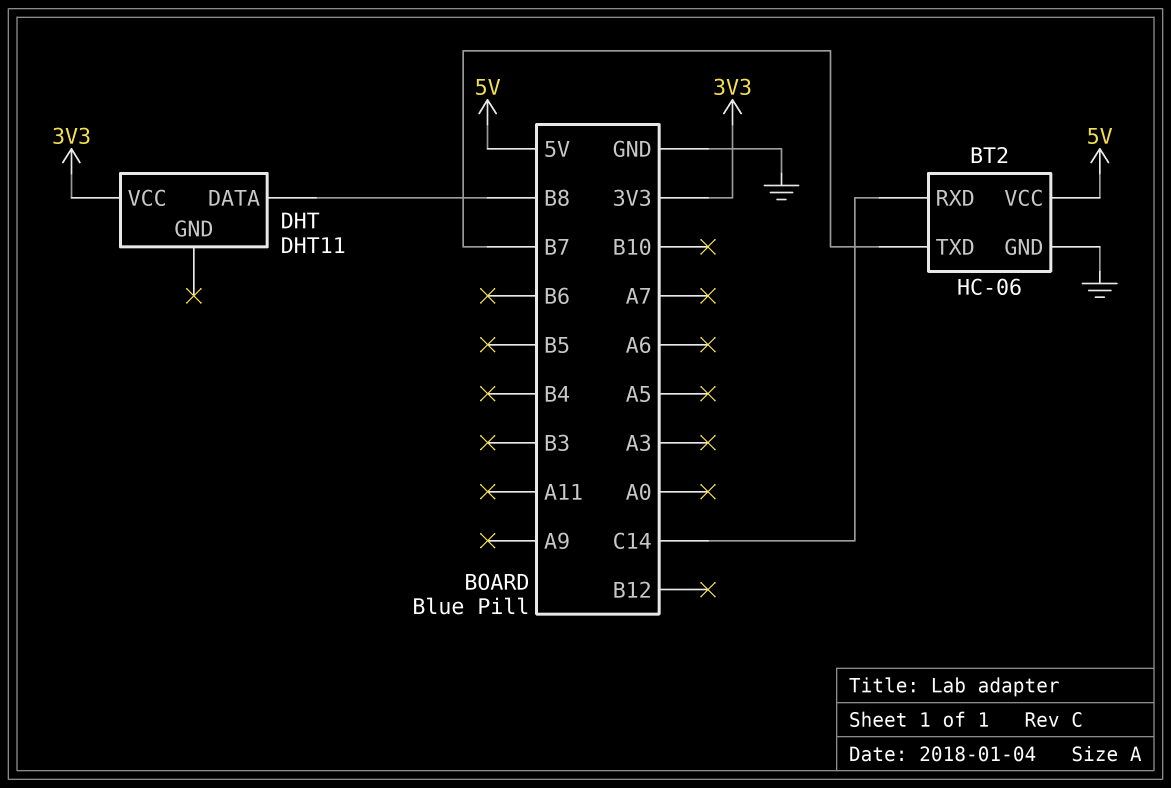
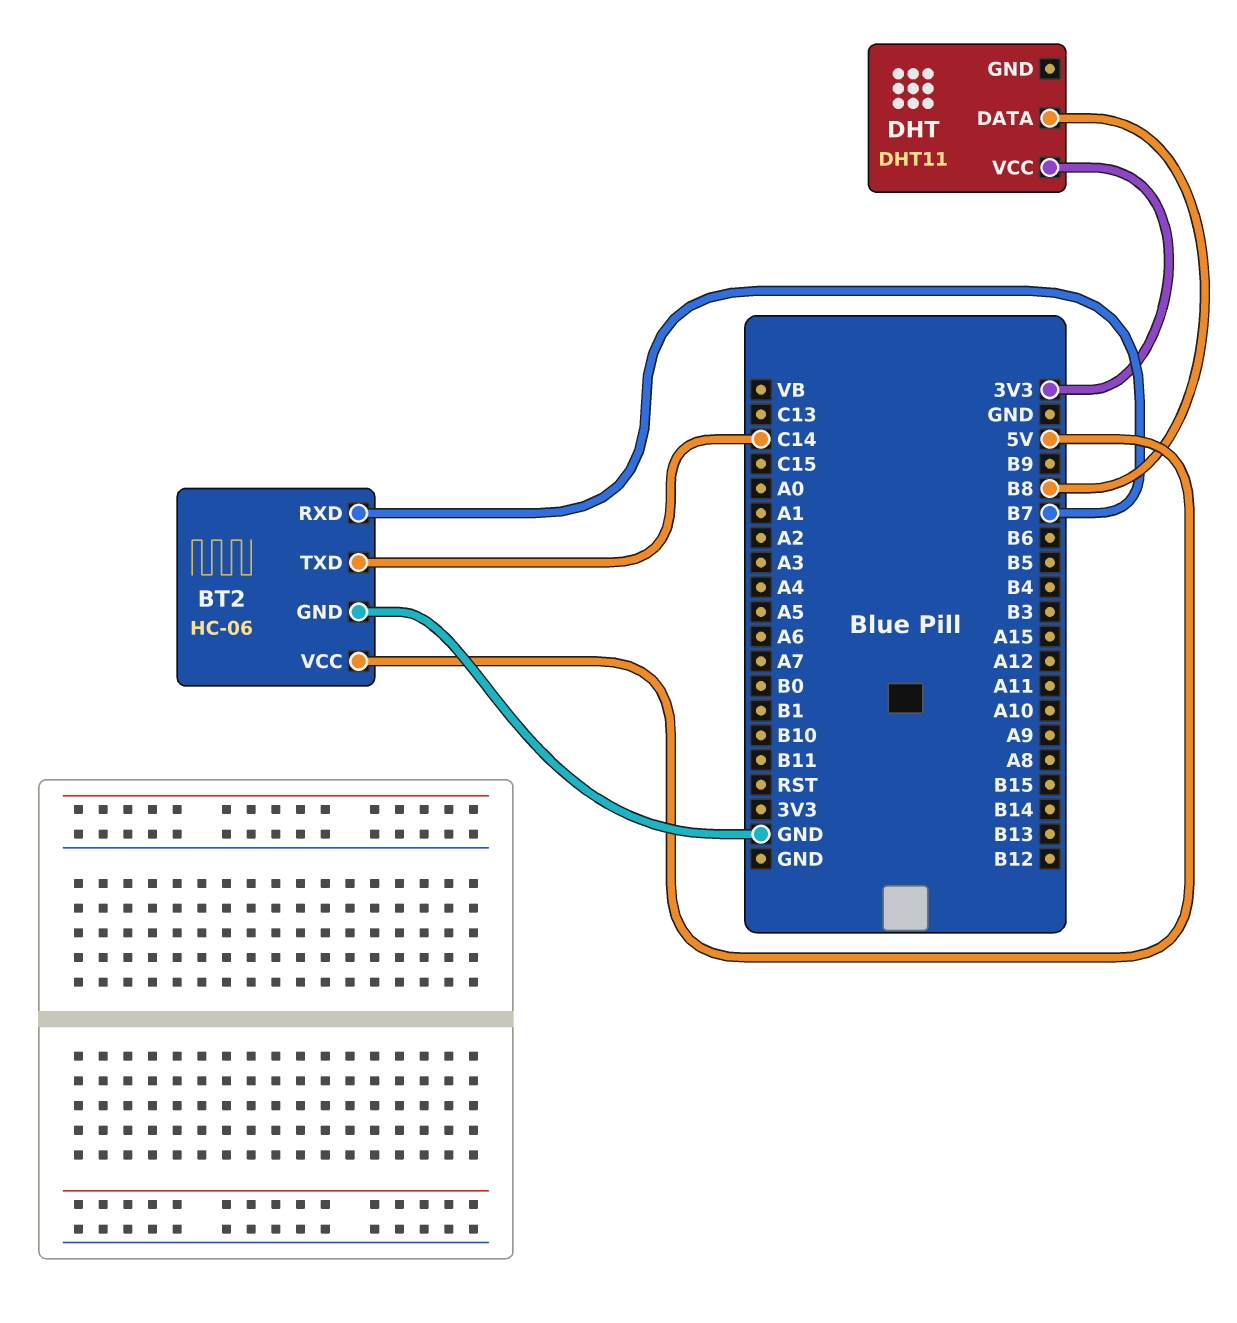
BT2 pin RXD: C14 -> B7
BT2 pin TXD: B7 -> C14

